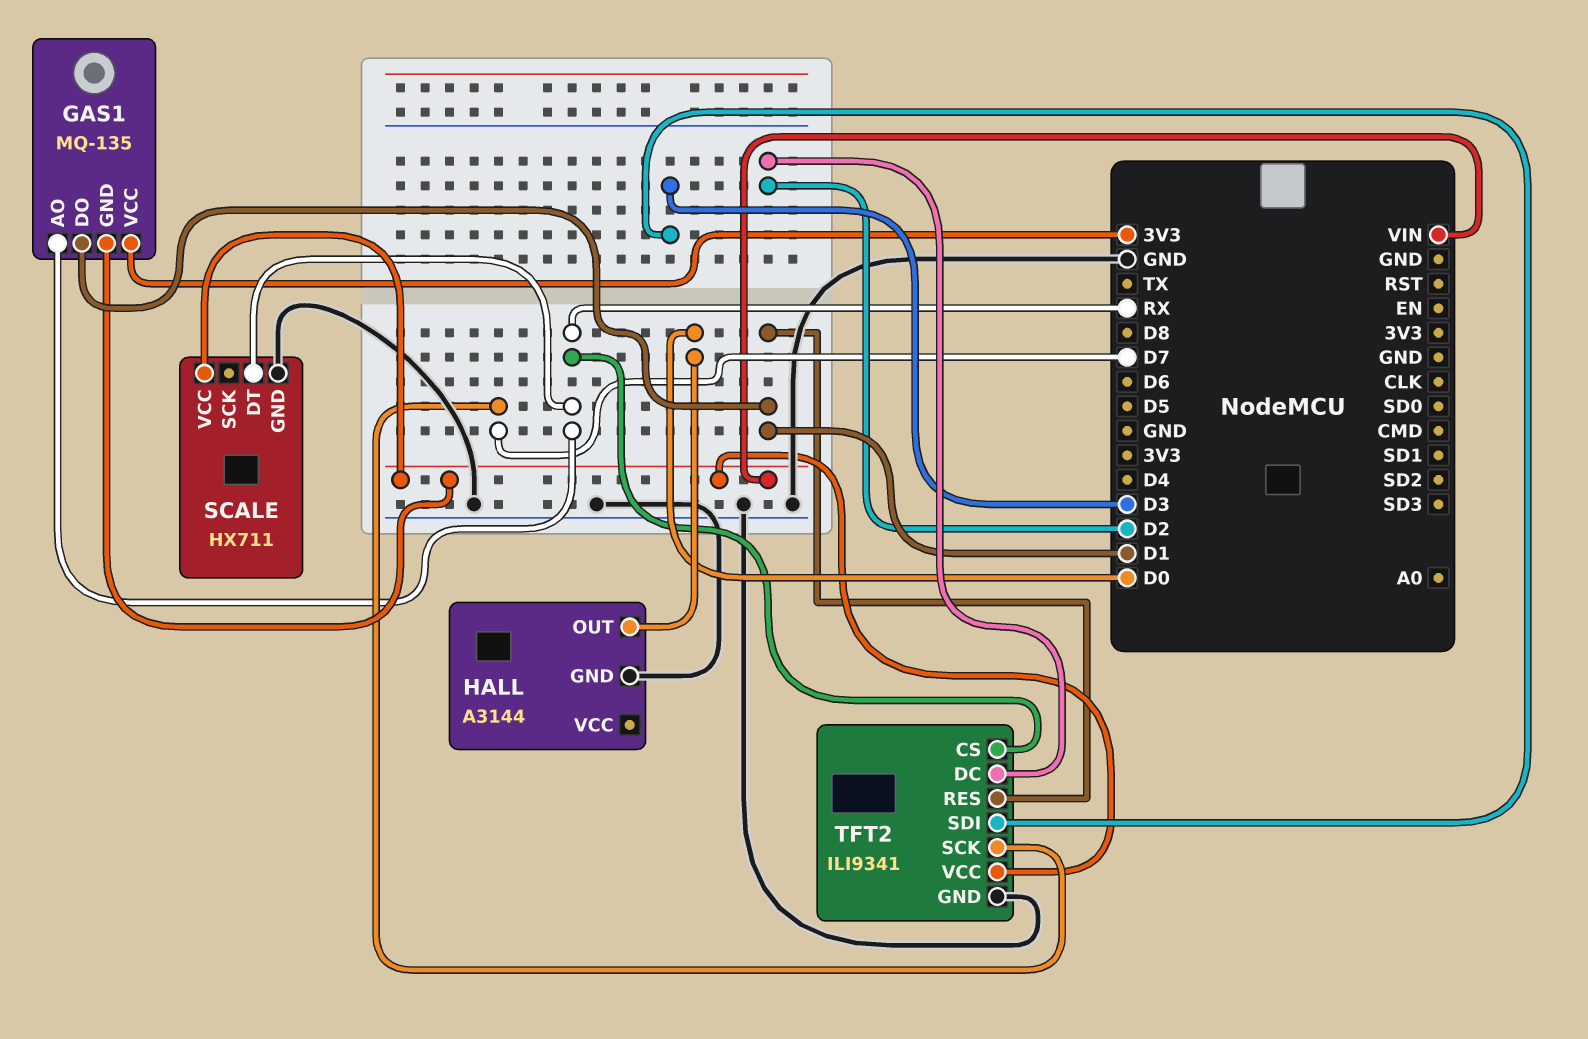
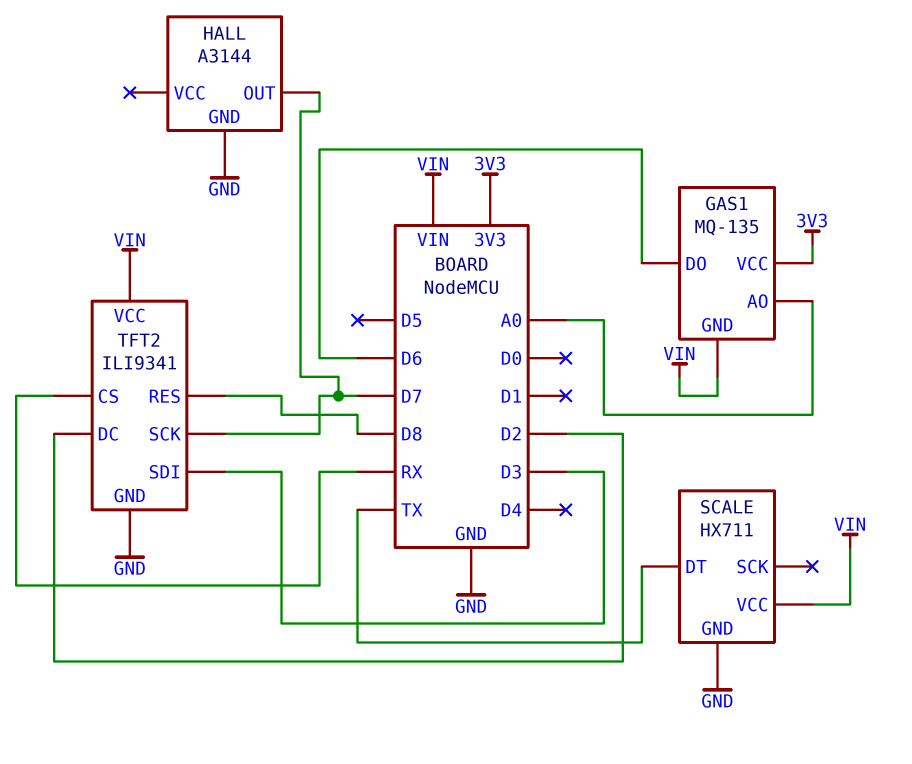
GAS1 pin AO: RX -> A0
GAS1 pin DO: D1 -> D6
HALL pin OUT: D0 -> D7
SCALE pin DT: RX -> TX
TFT2 pin RES: D1 -> D8

